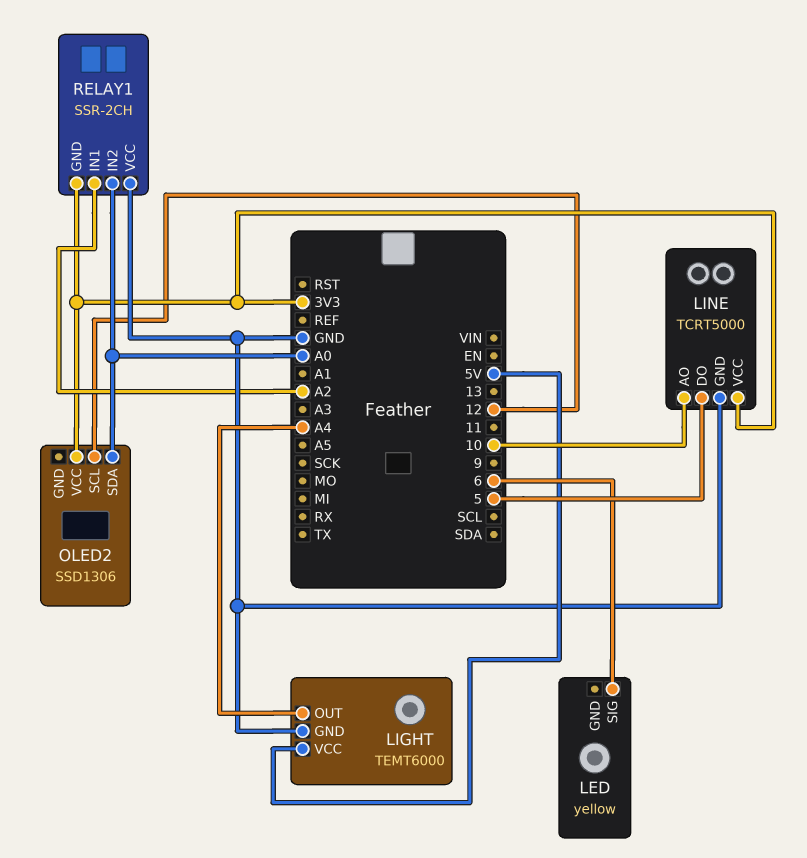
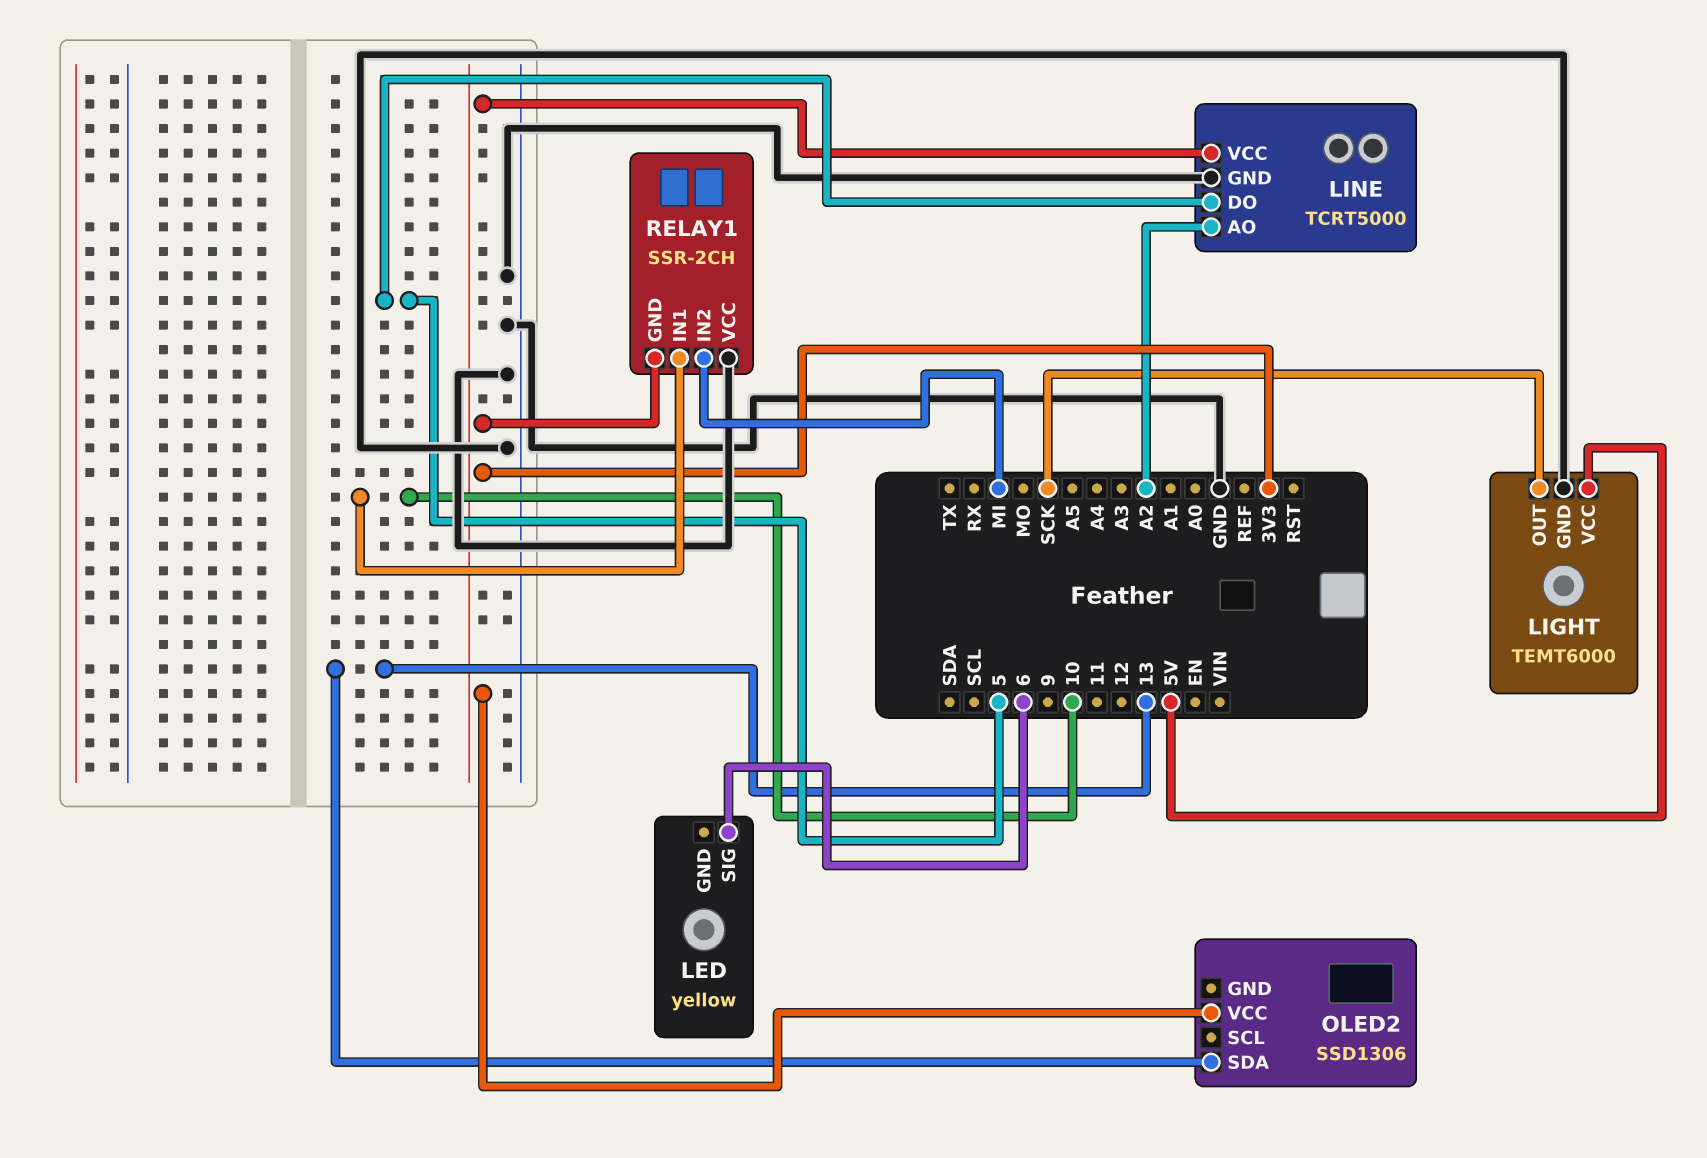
LIGHT pin OUT: A4 -> SCK
LINE pin AO: 10 -> A2
OLED2 pin SCL: 12 -> none
OLED2 pin SDA: A0 -> 13
RELAY1 pin IN1: A2 -> 10
RELAY1 pin IN2: A0 -> MI

